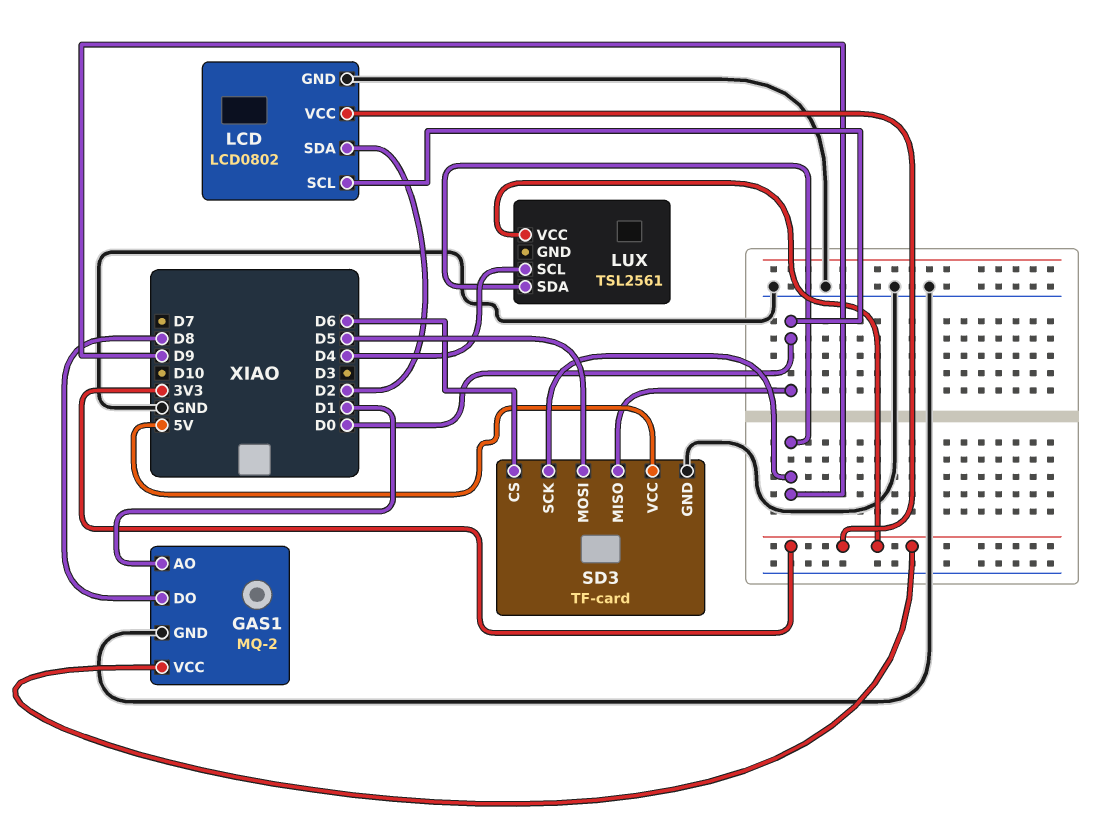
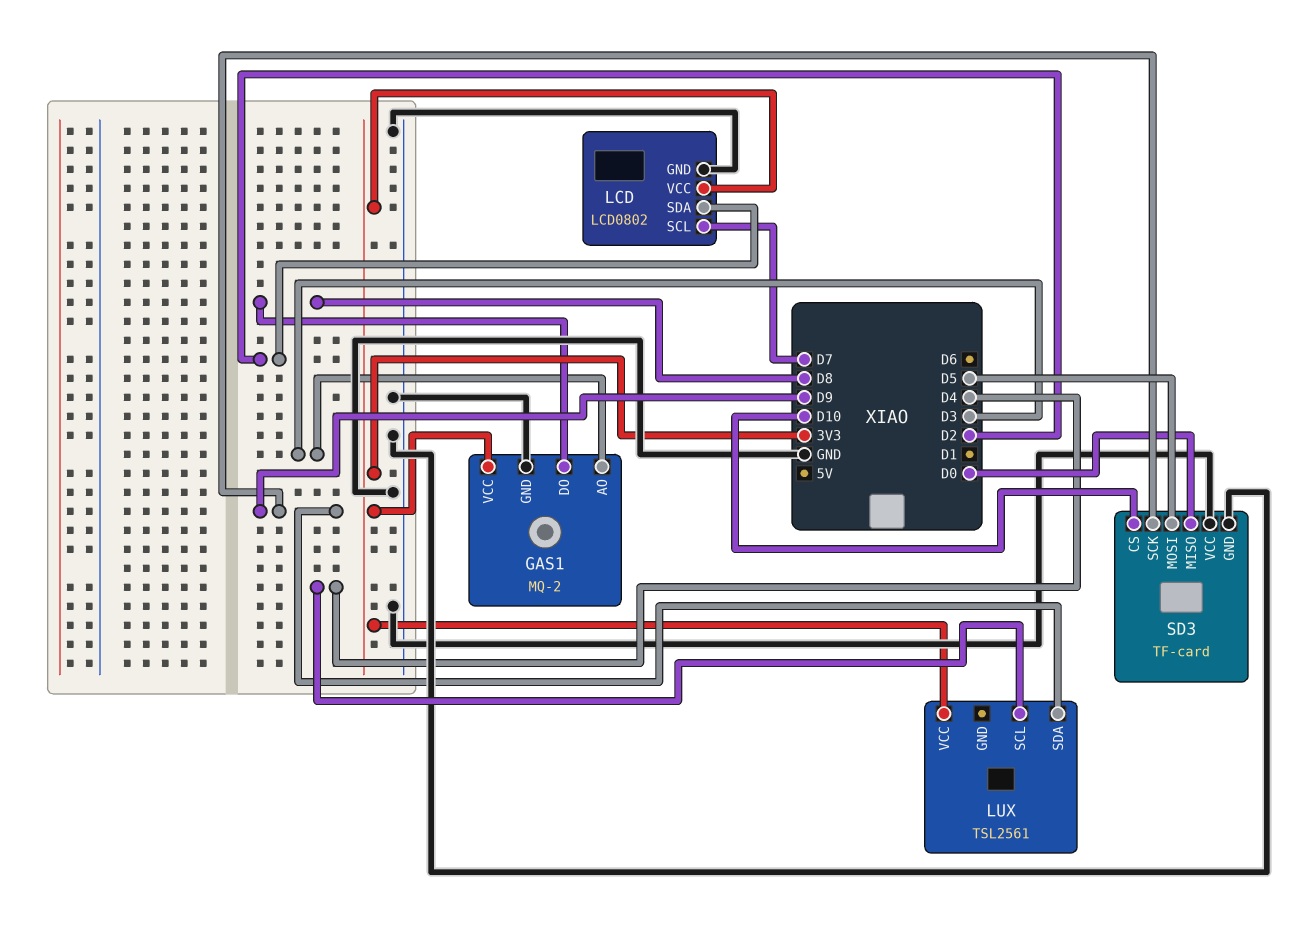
GAS1 pin AO: D1 -> D3
LCD pin SCL: D0 -> D7
SD3 pin CS: D6 -> D10
SD3 pin VCC: 5V -> GND

